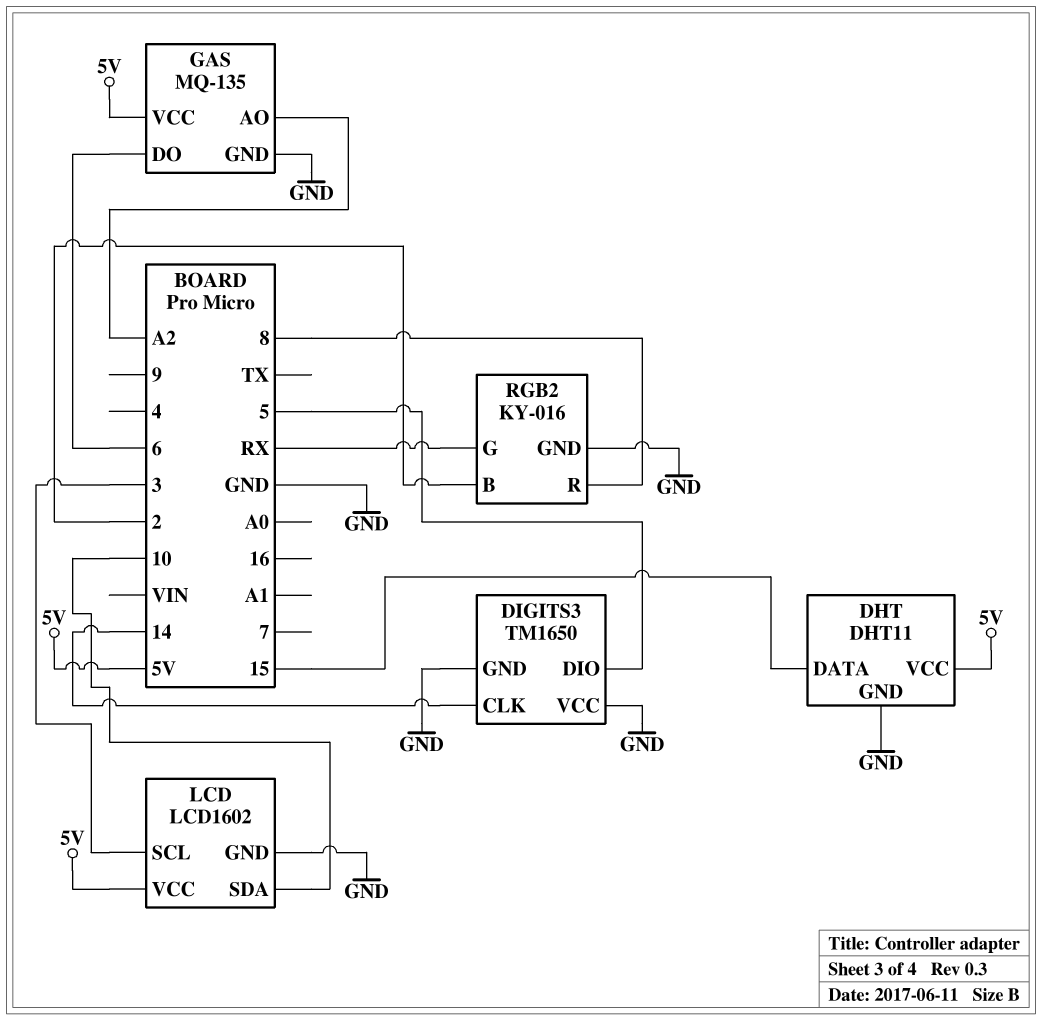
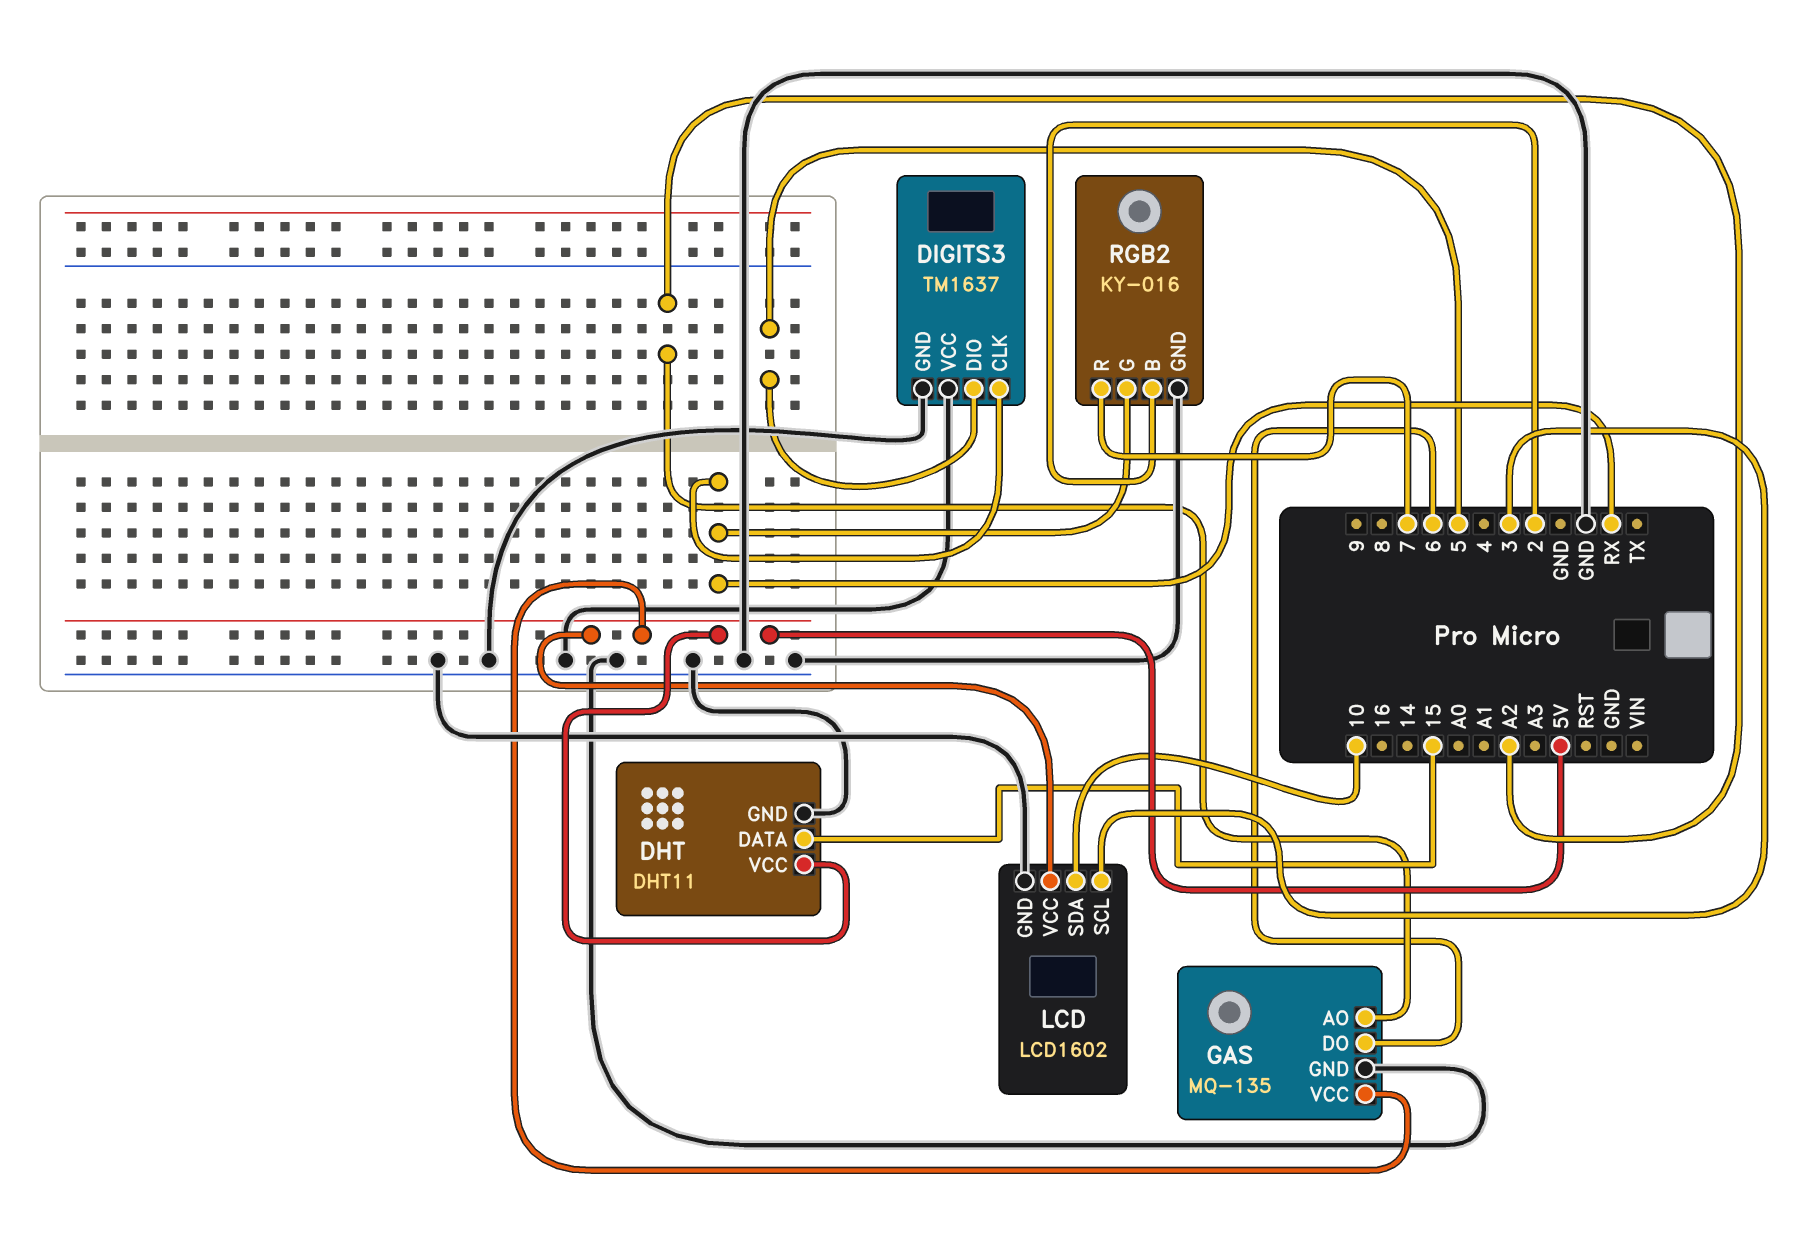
DIGITS3: TM1650 -> TM1637
DIGITS3 pin CLK: 14 -> RX
RGB2 pin R: 8 -> 7

